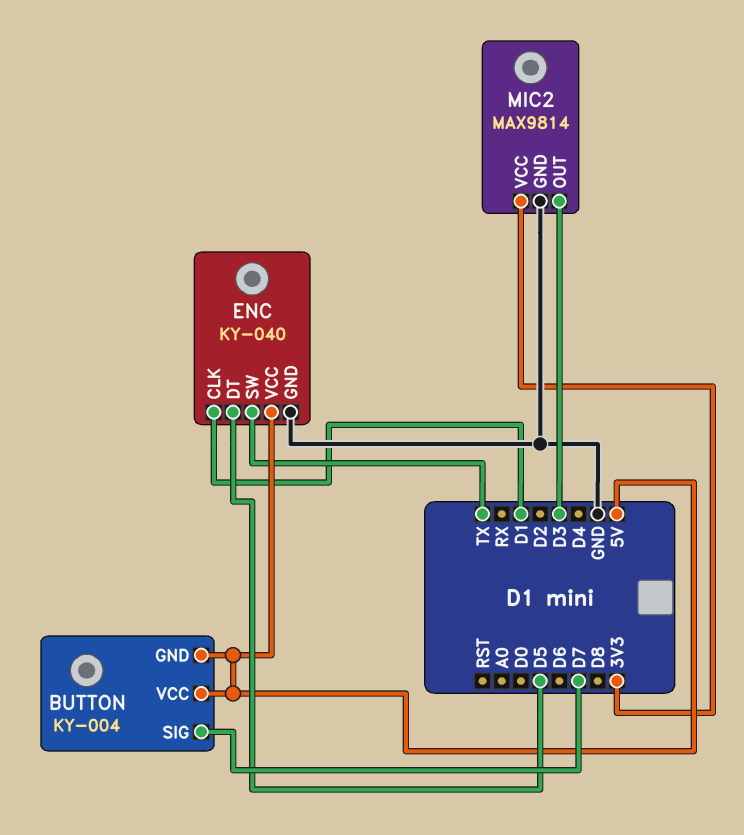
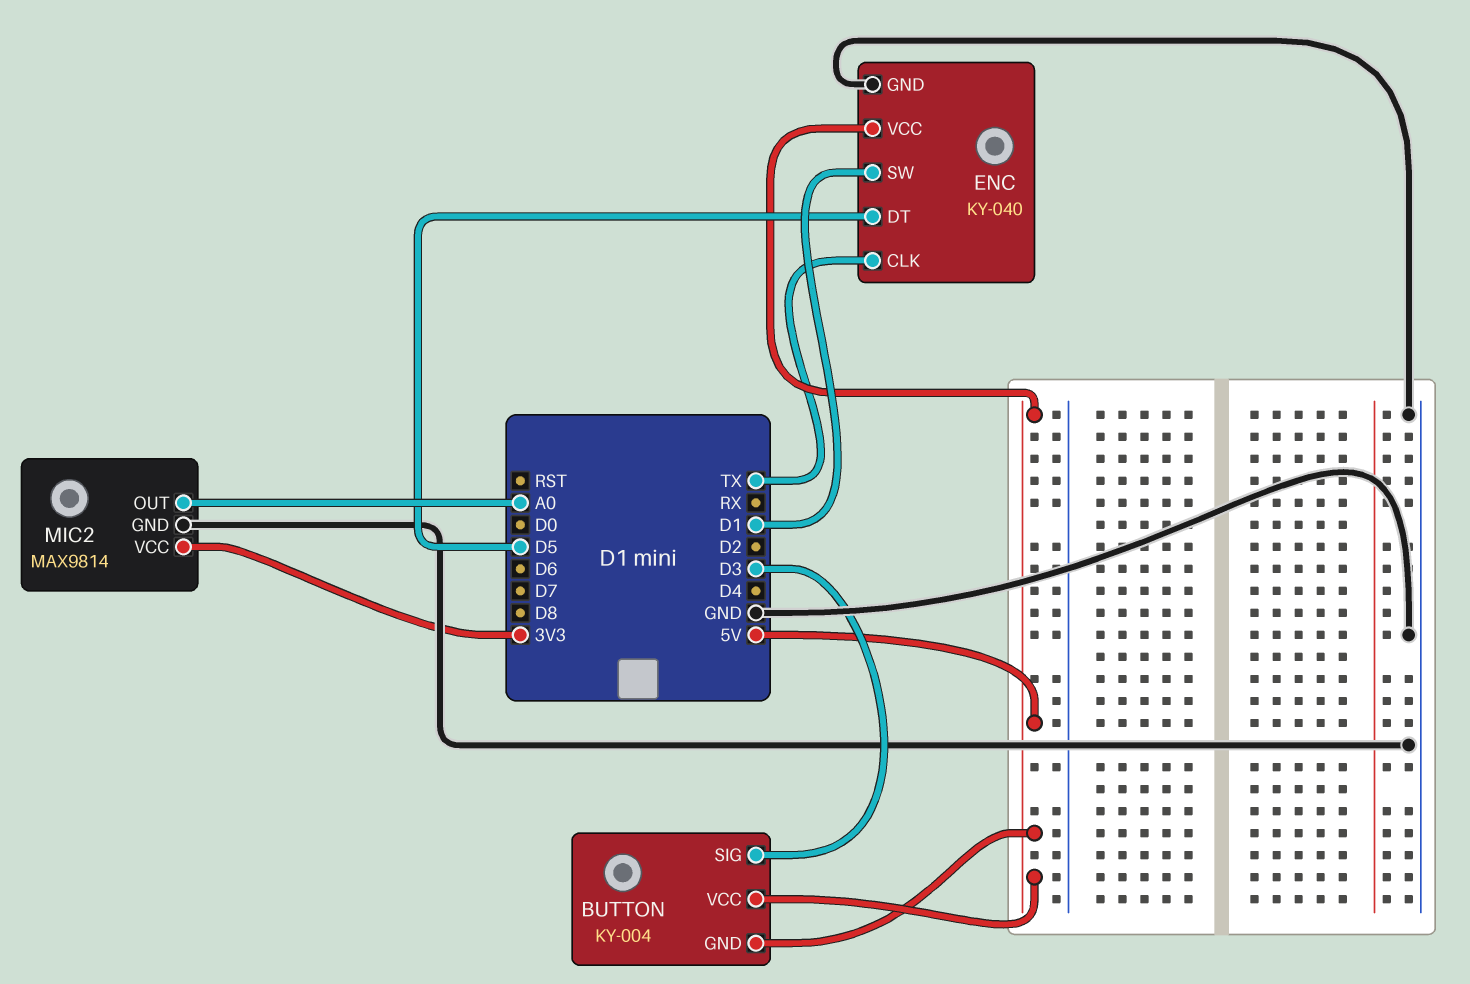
BUTTON pin SIG: D7 -> D3
ENC pin CLK: D1 -> TX
ENC pin SW: TX -> D1
MIC2 pin OUT: D3 -> A0

